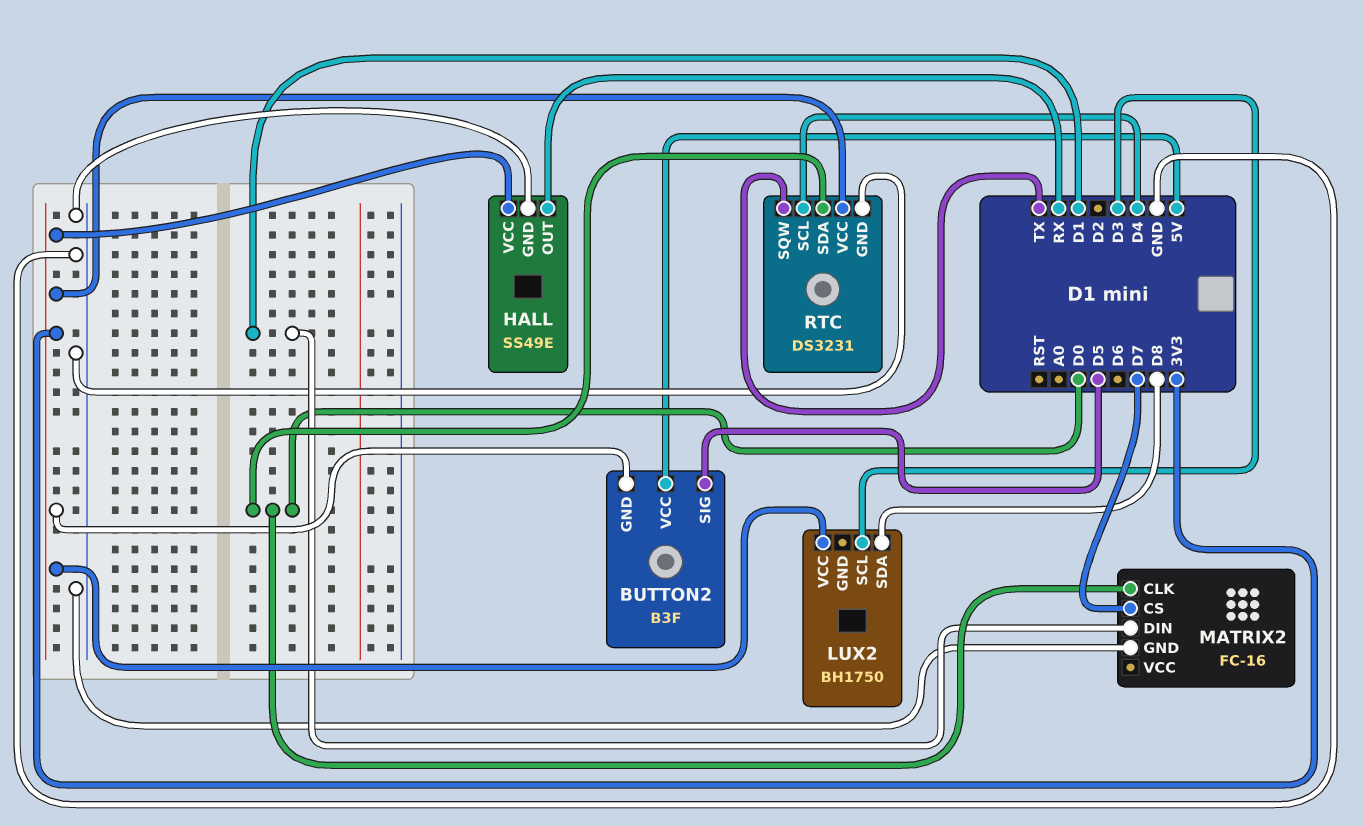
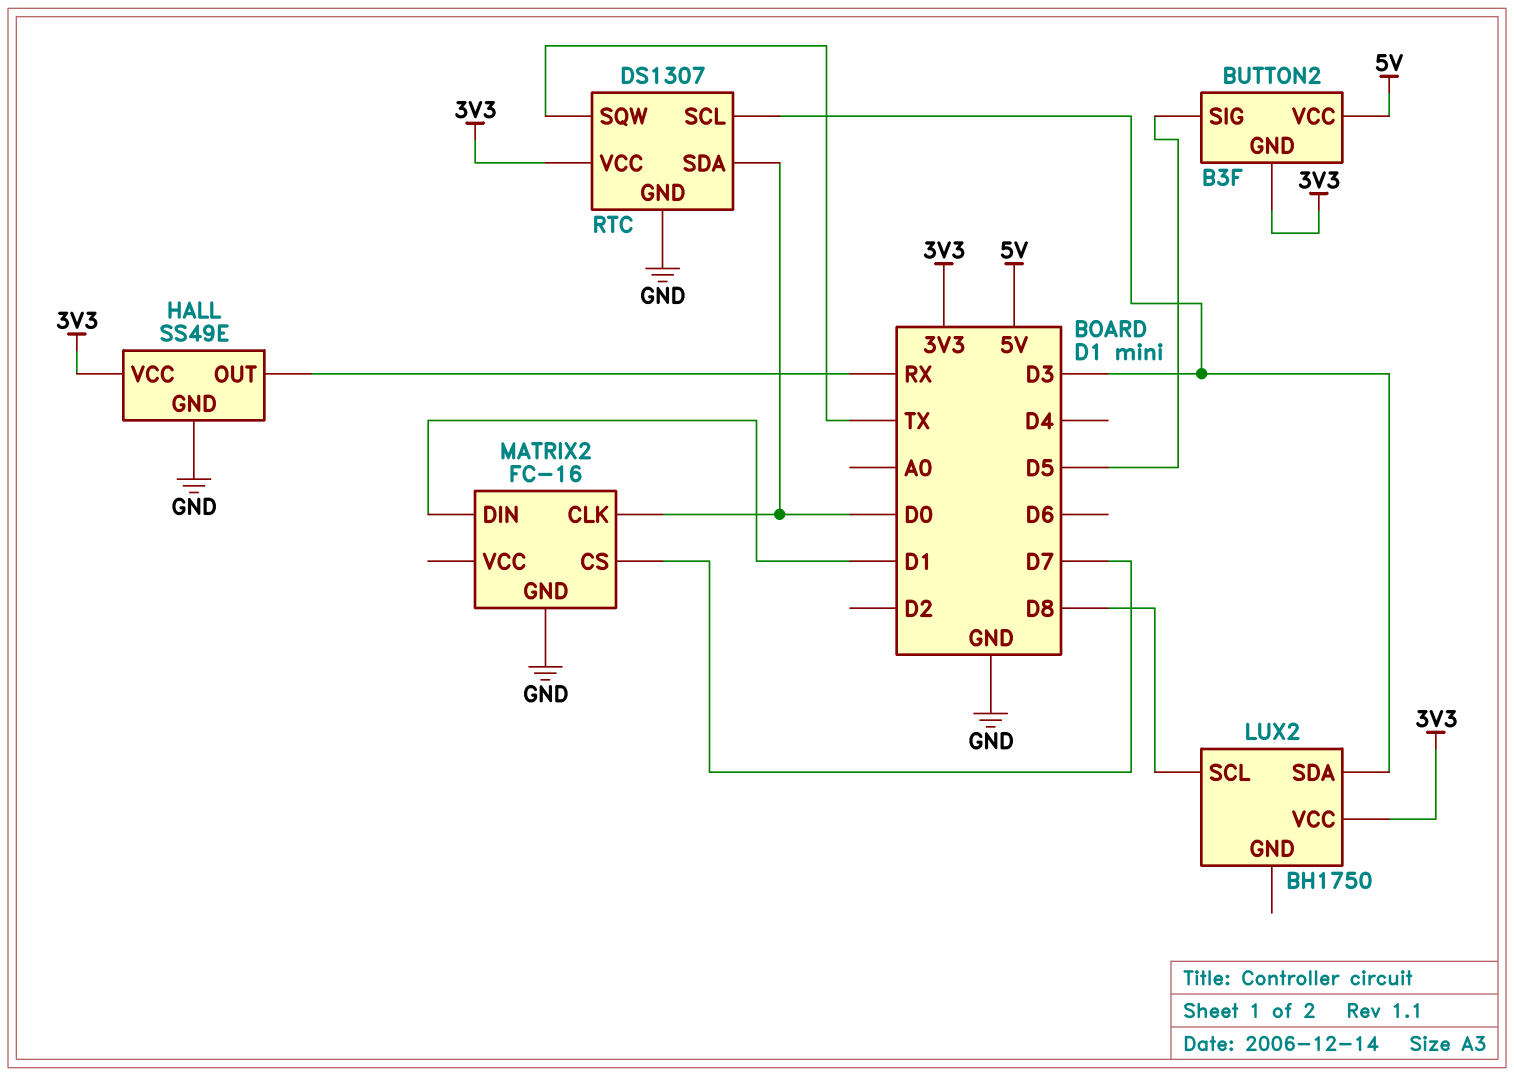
LUX2 pin SCL: D3 -> D8
LUX2 pin SDA: D8 -> D3
RTC: DS3231 -> DS1307
RTC pin SCL: D4 -> D3

